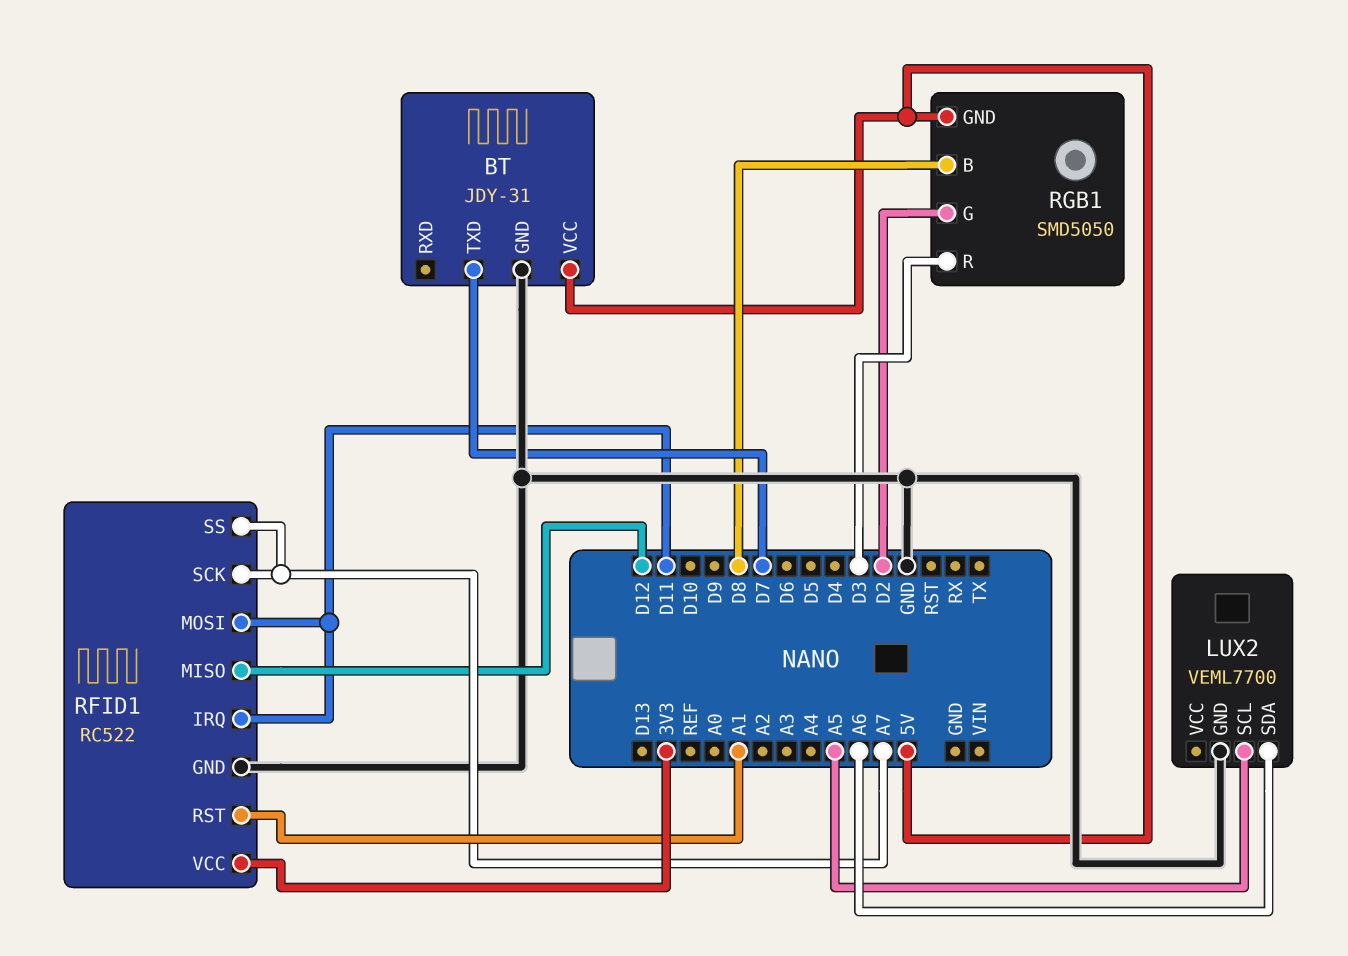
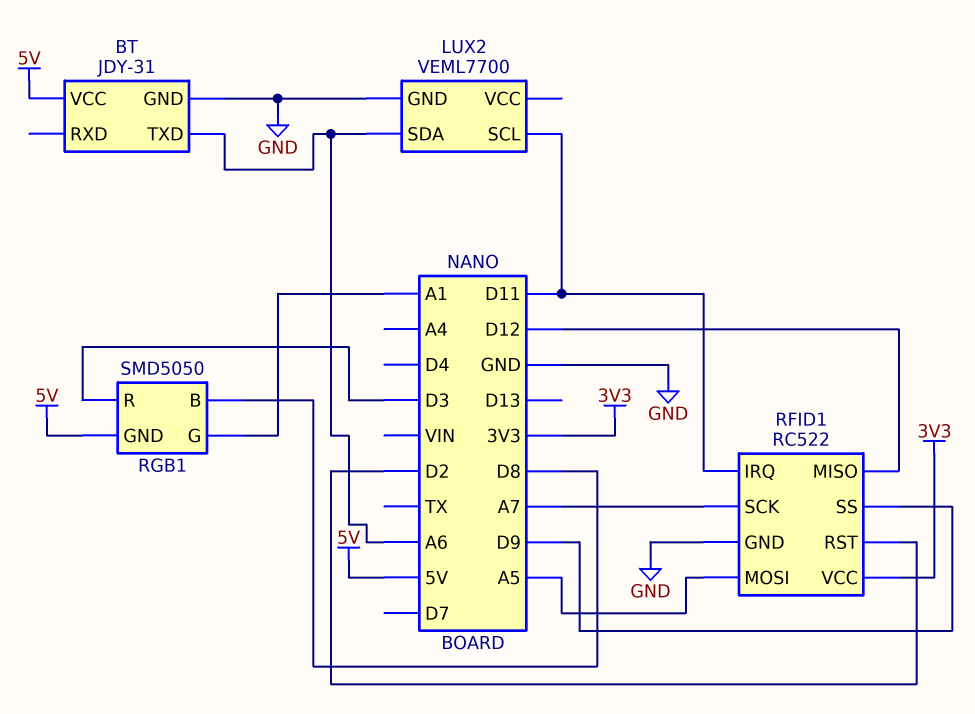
BT pin TXD: D7 -> A6
LUX2 pin SCL: A5 -> D11
RFID1 pin MOSI: D11 -> A5
RFID1 pin RST: A1 -> D2
RFID1 pin SS: A7 -> D9
RGB1 pin G: D2 -> A1

